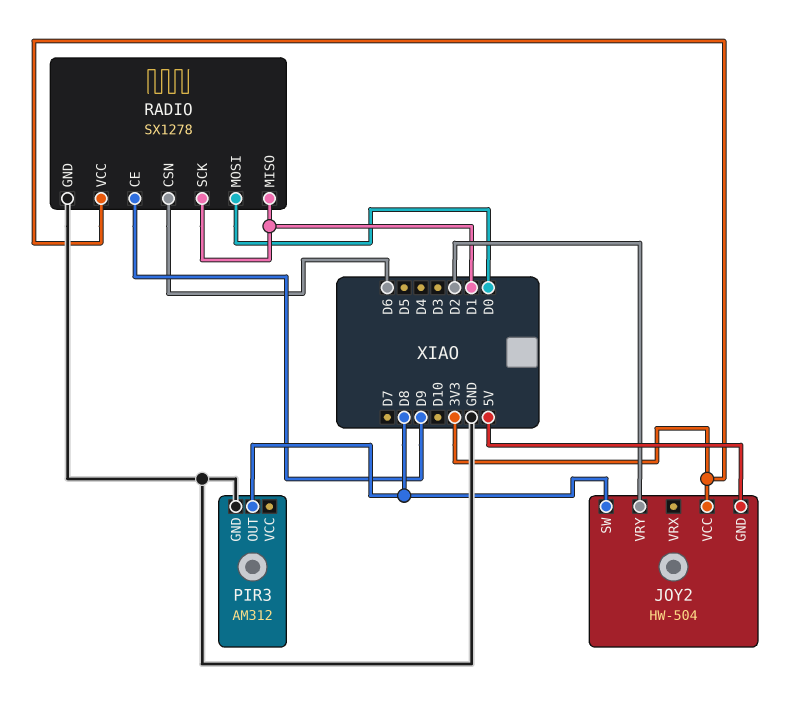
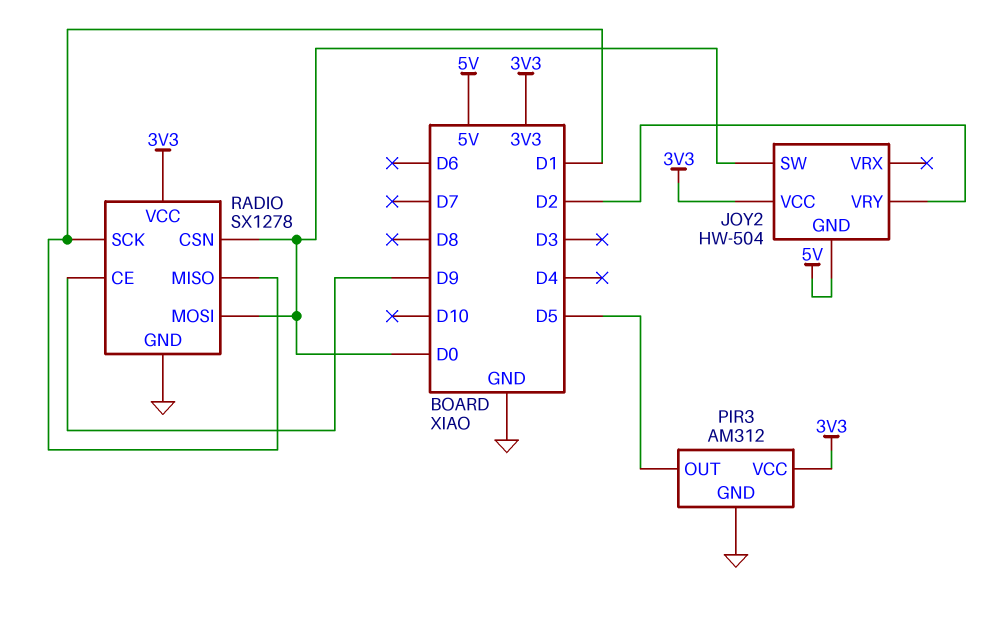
JOY2 pin SW: D8 -> D0
PIR3 pin OUT: D8 -> D5
PIR3 pin VCC: none -> 3V3
RADIO pin CSN: D6 -> D0

